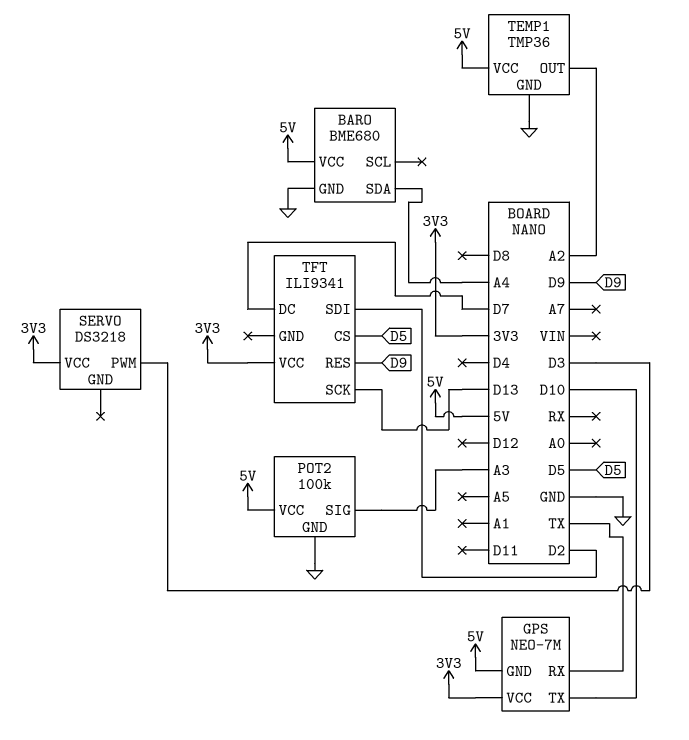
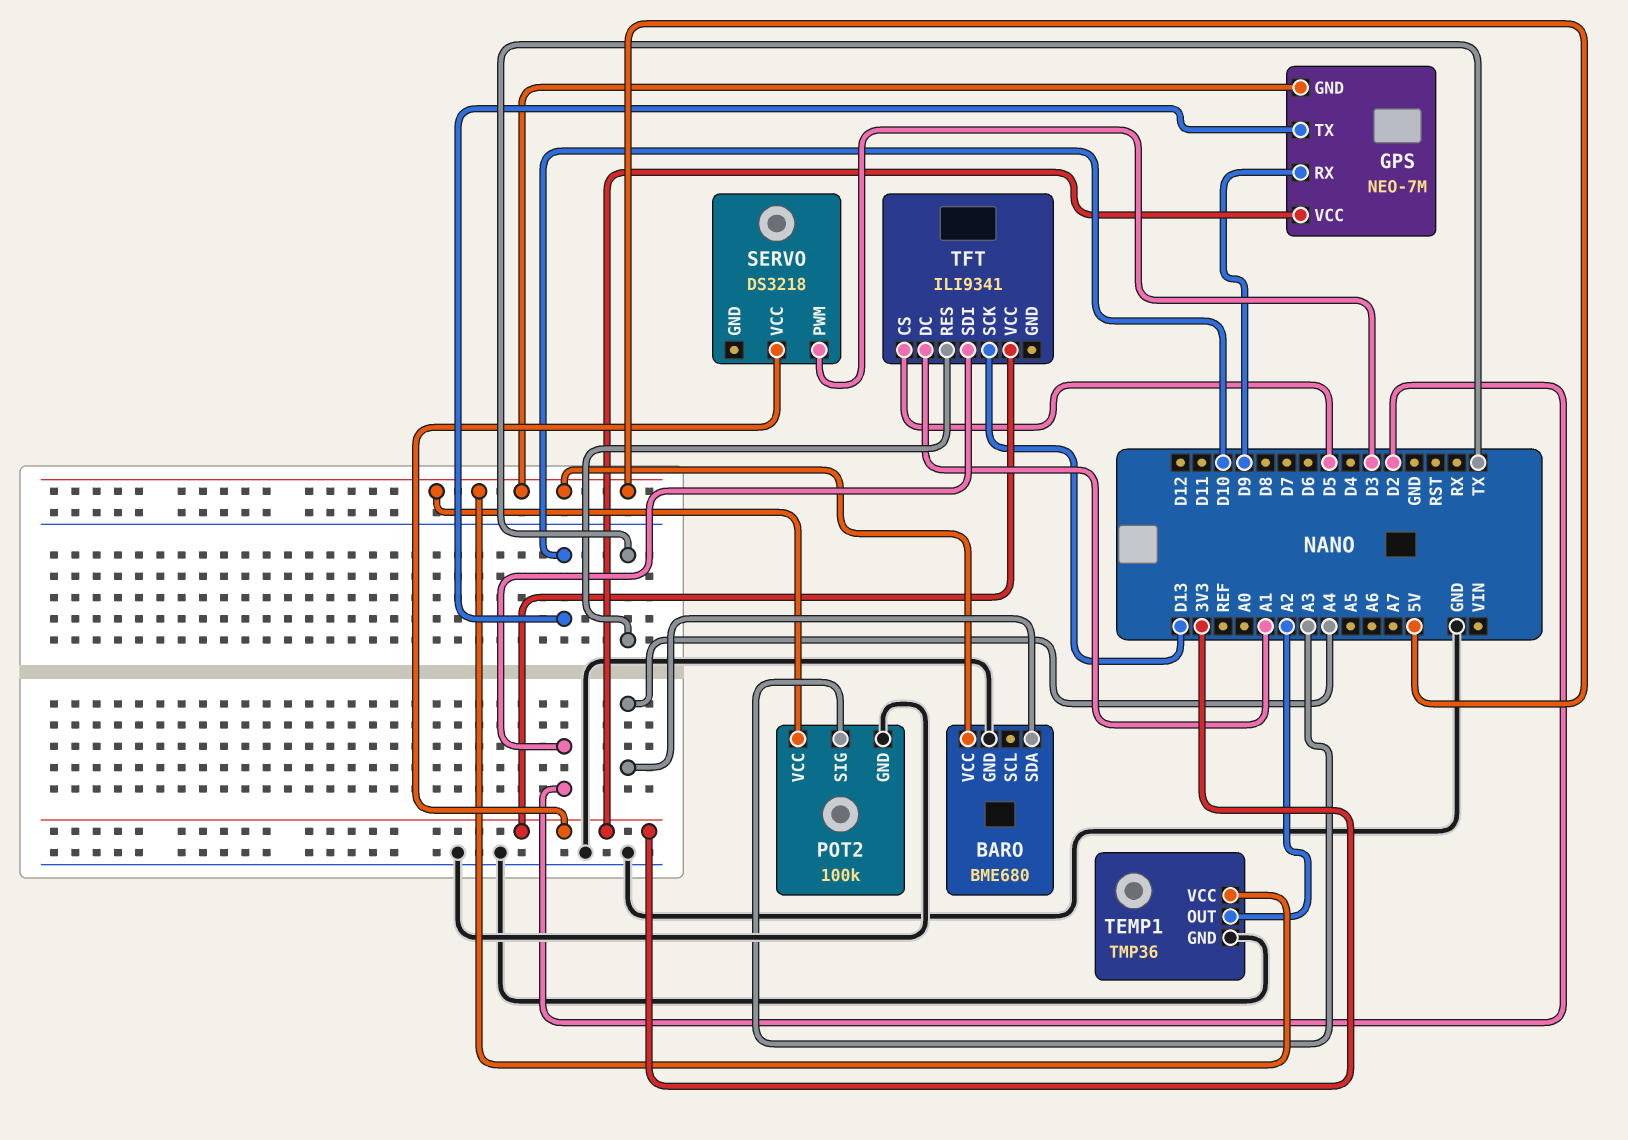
GPS pin RX: TX -> D9
TFT pin DC: D7 -> A1
TFT pin RES: D9 -> TX

